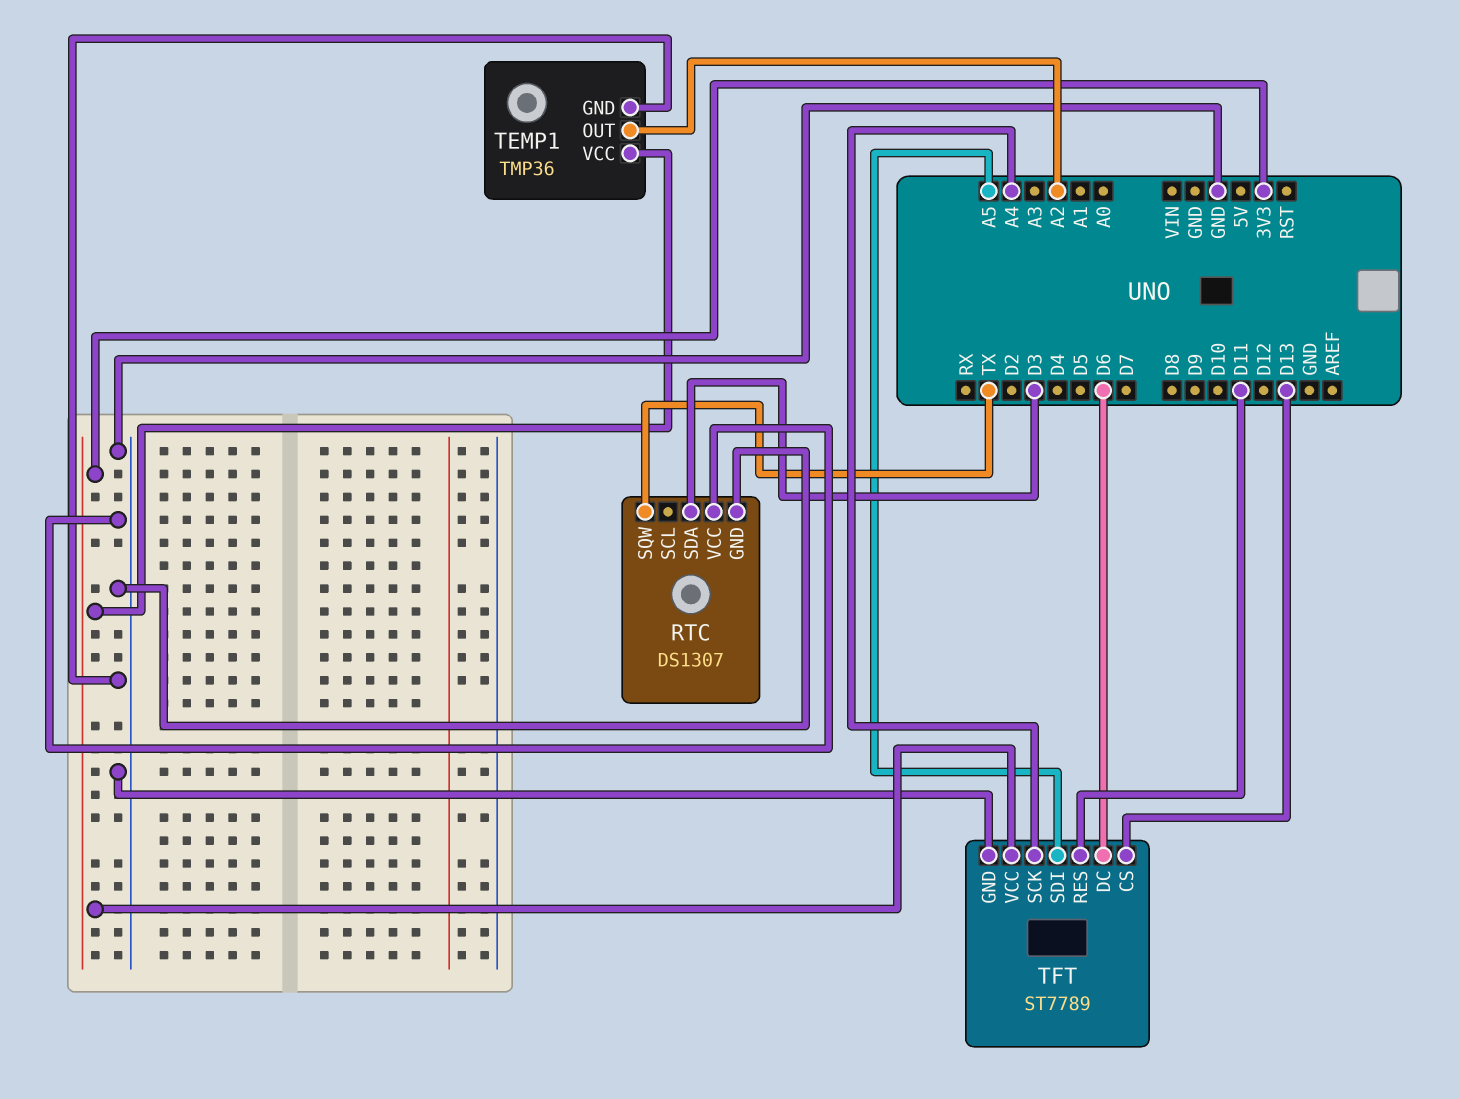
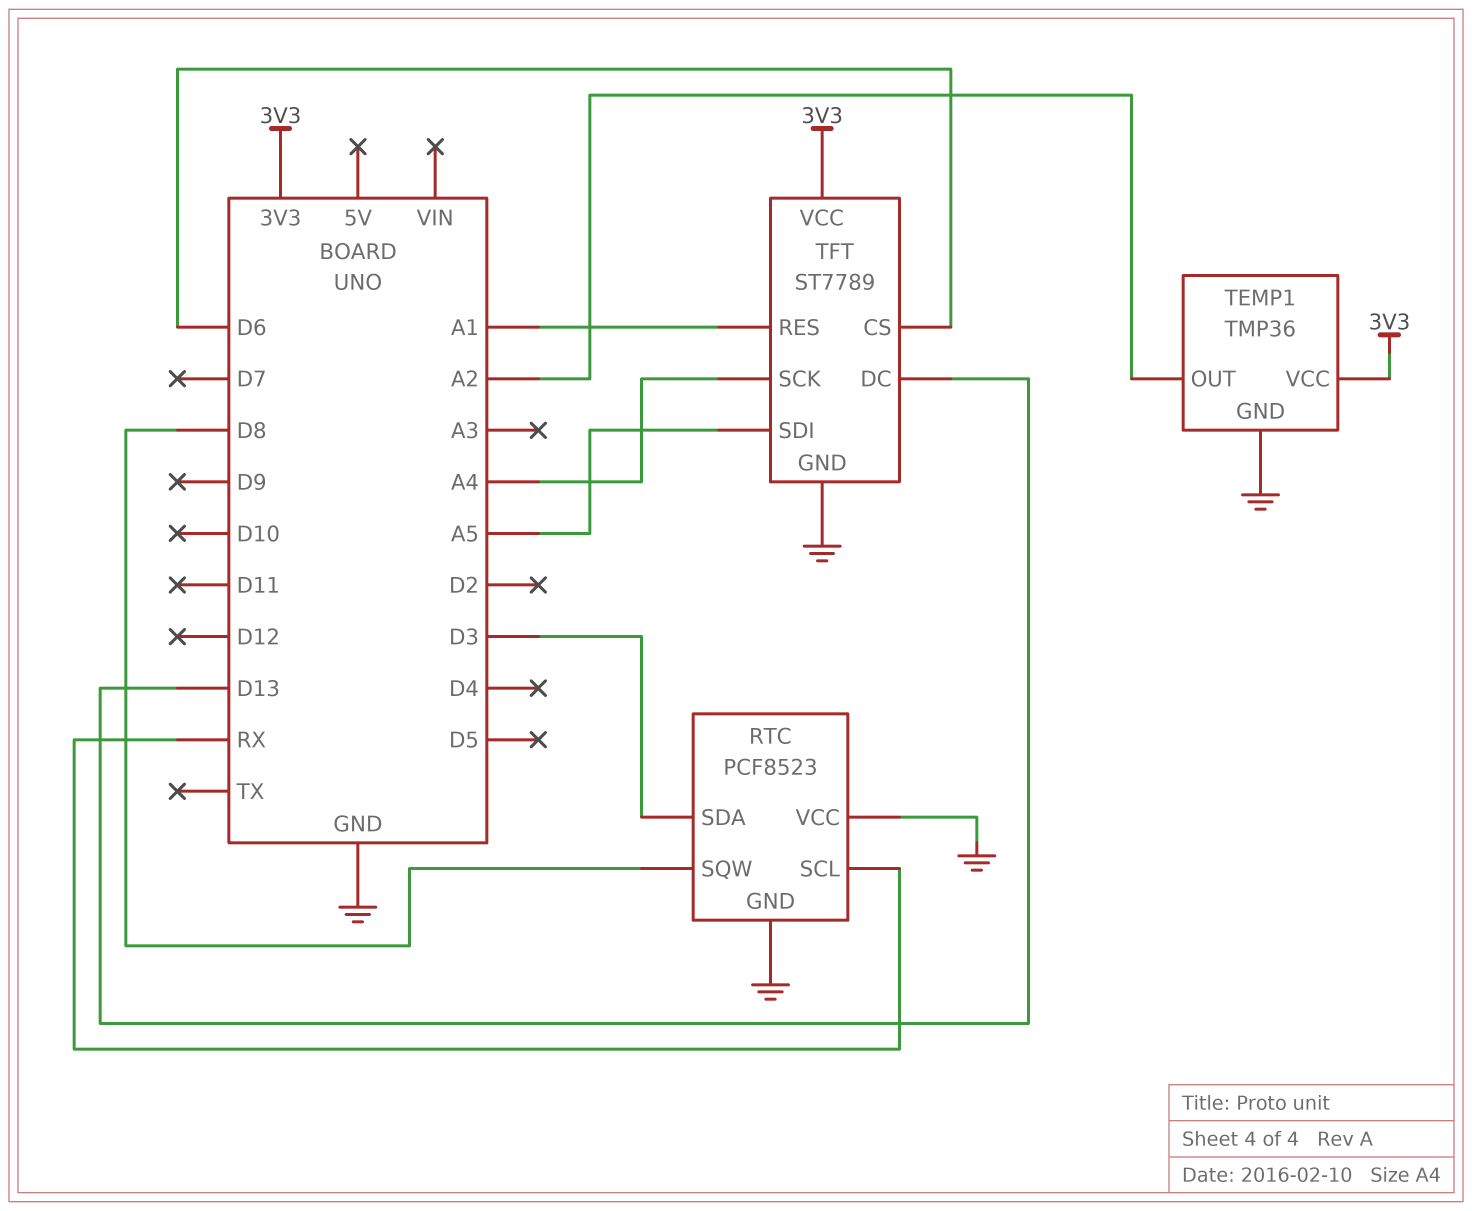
RTC: DS1307 -> PCF8523
RTC pin SCL: none -> RX
RTC pin SQW: TX -> D8
TFT pin CS: D13 -> D6
TFT pin DC: D6 -> D13
TFT pin RES: D11 -> A1

